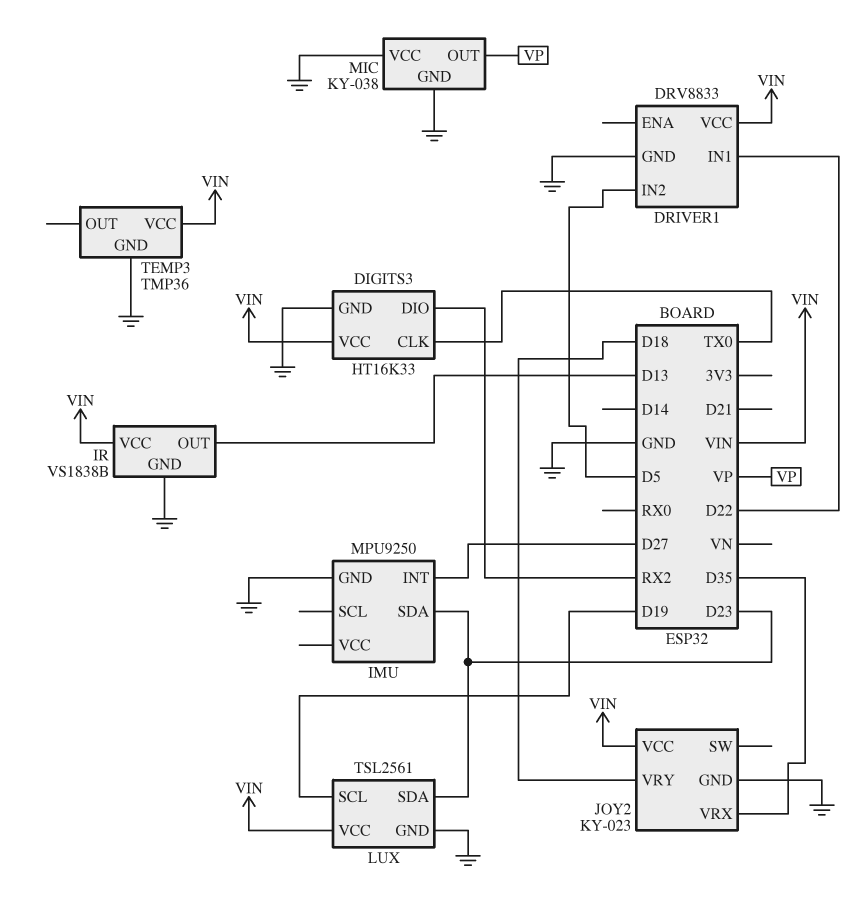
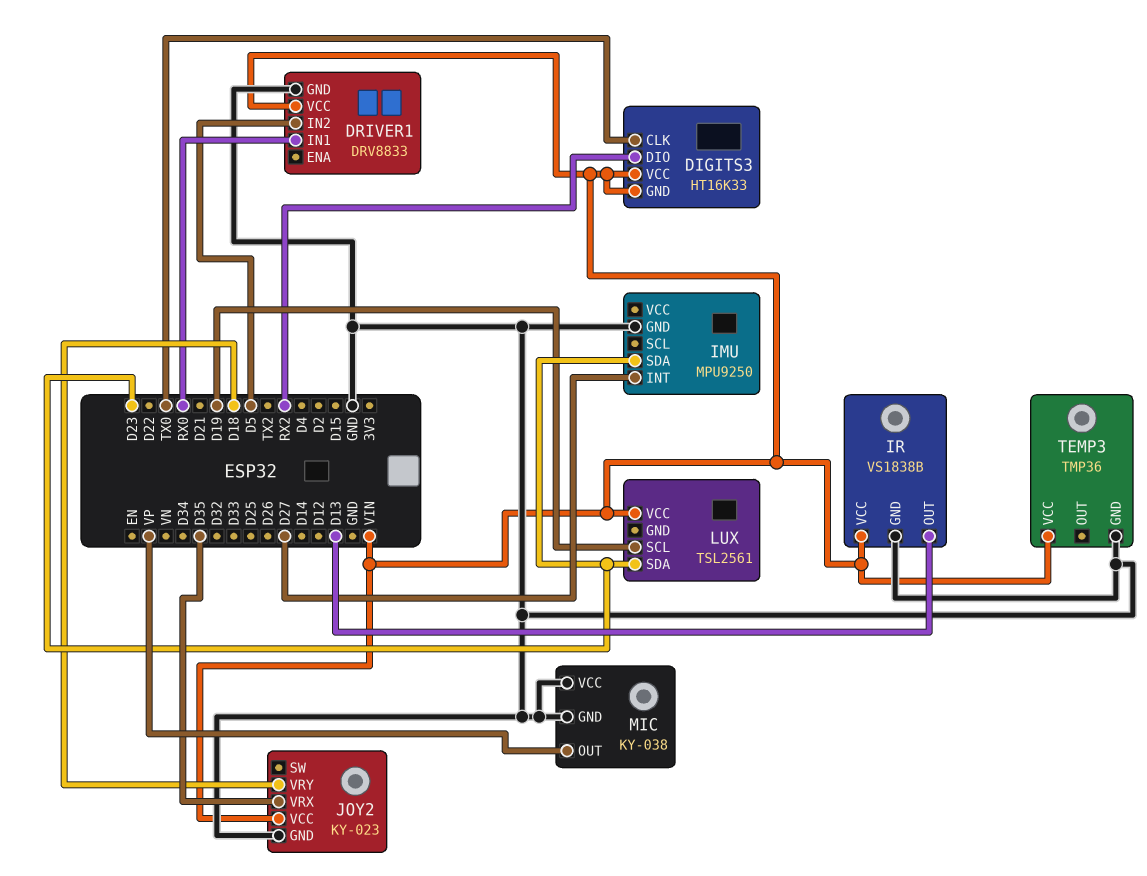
DIGITS3 pin GND: GND -> VIN
DRIVER1 pin IN1: D22 -> RX0
LUX pin GND: GND -> none

